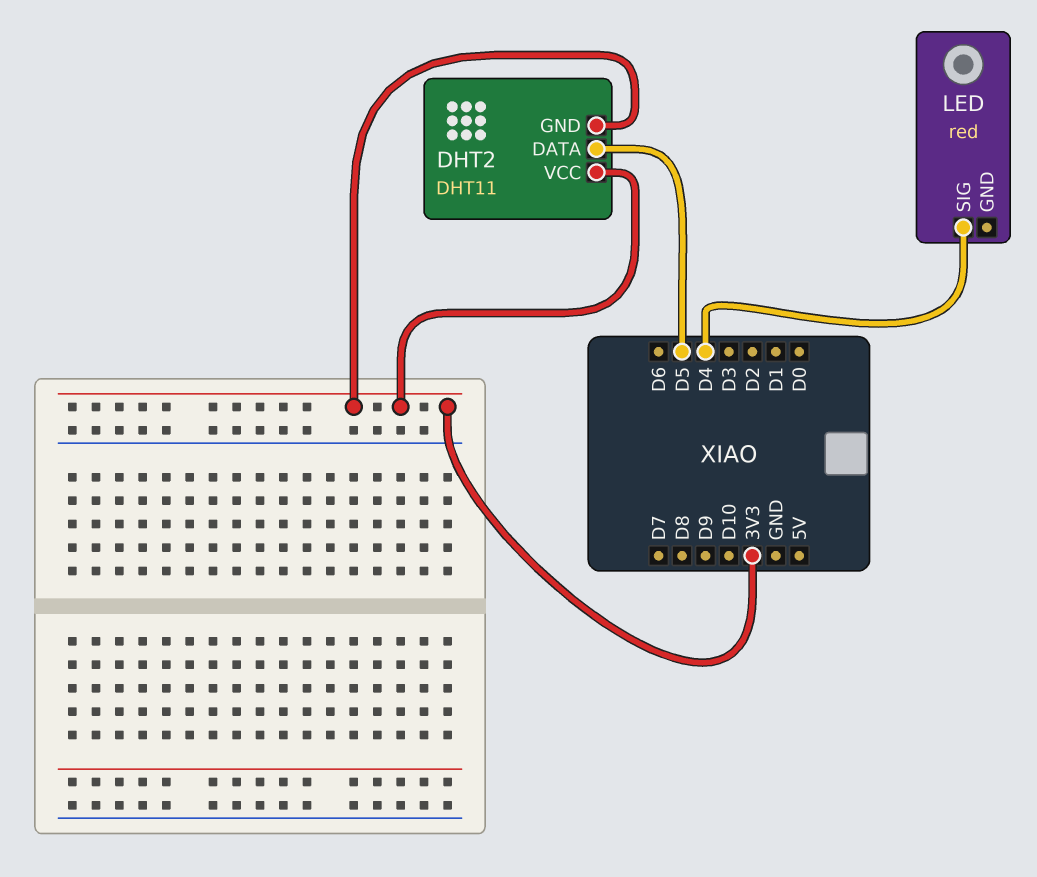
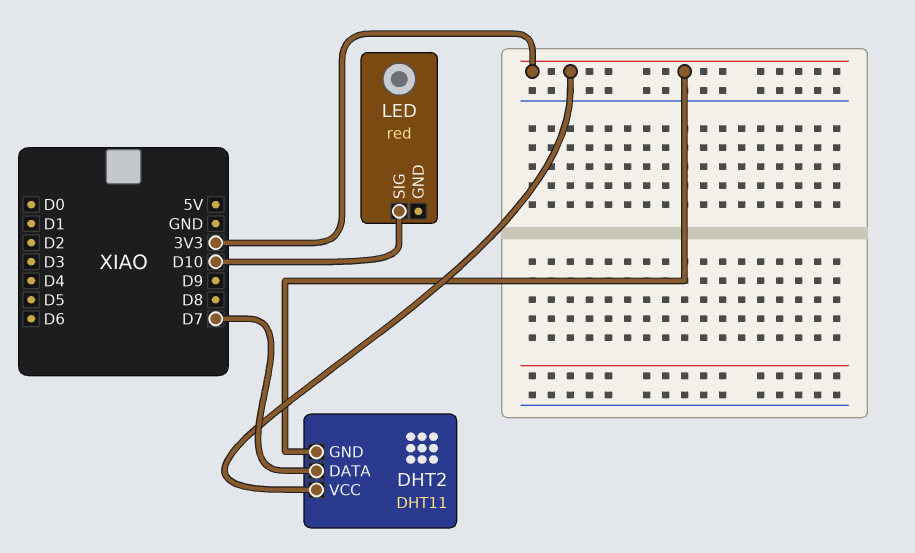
DHT2 pin DATA: D5 -> D7
LED pin SIG: D4 -> D10

